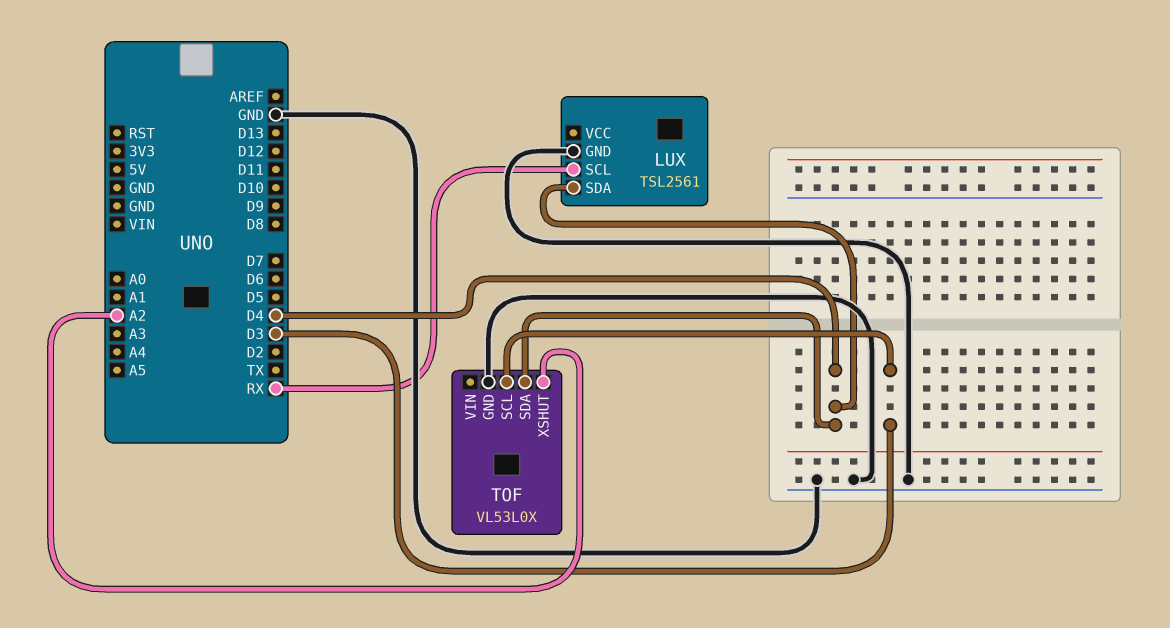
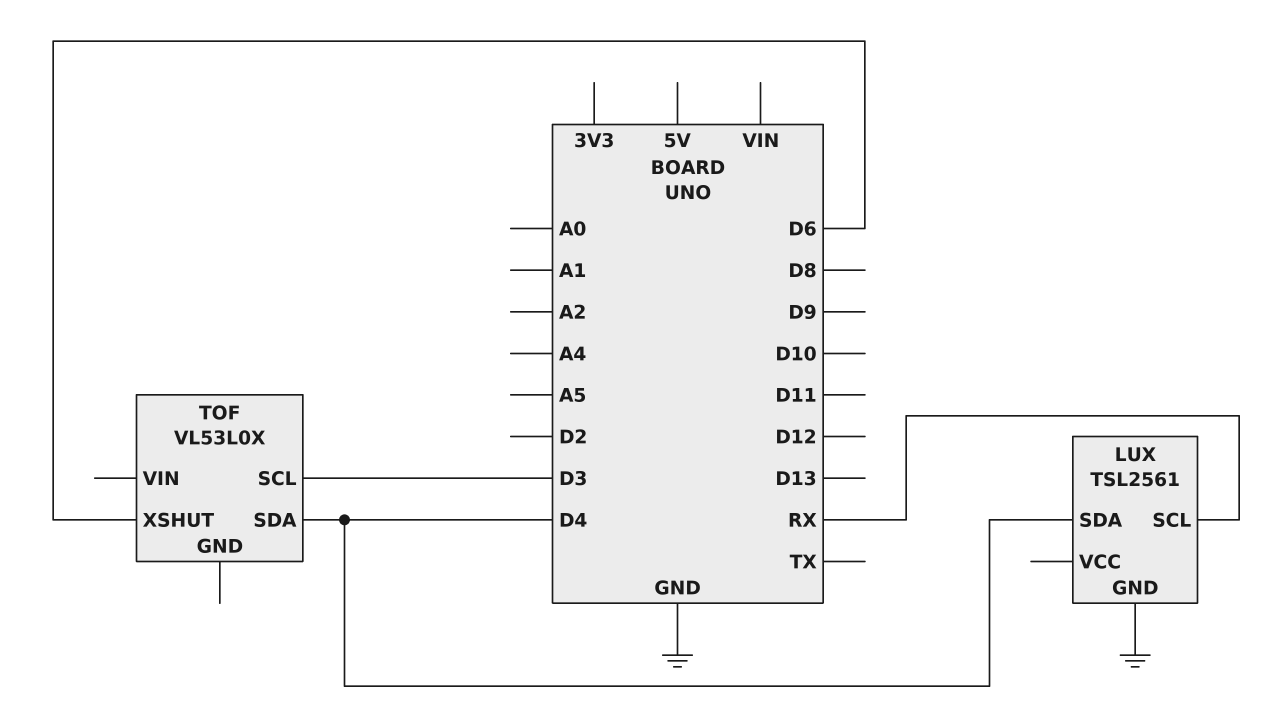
TOF pin GND: GND -> none
TOF pin XSHUT: A2 -> D6

